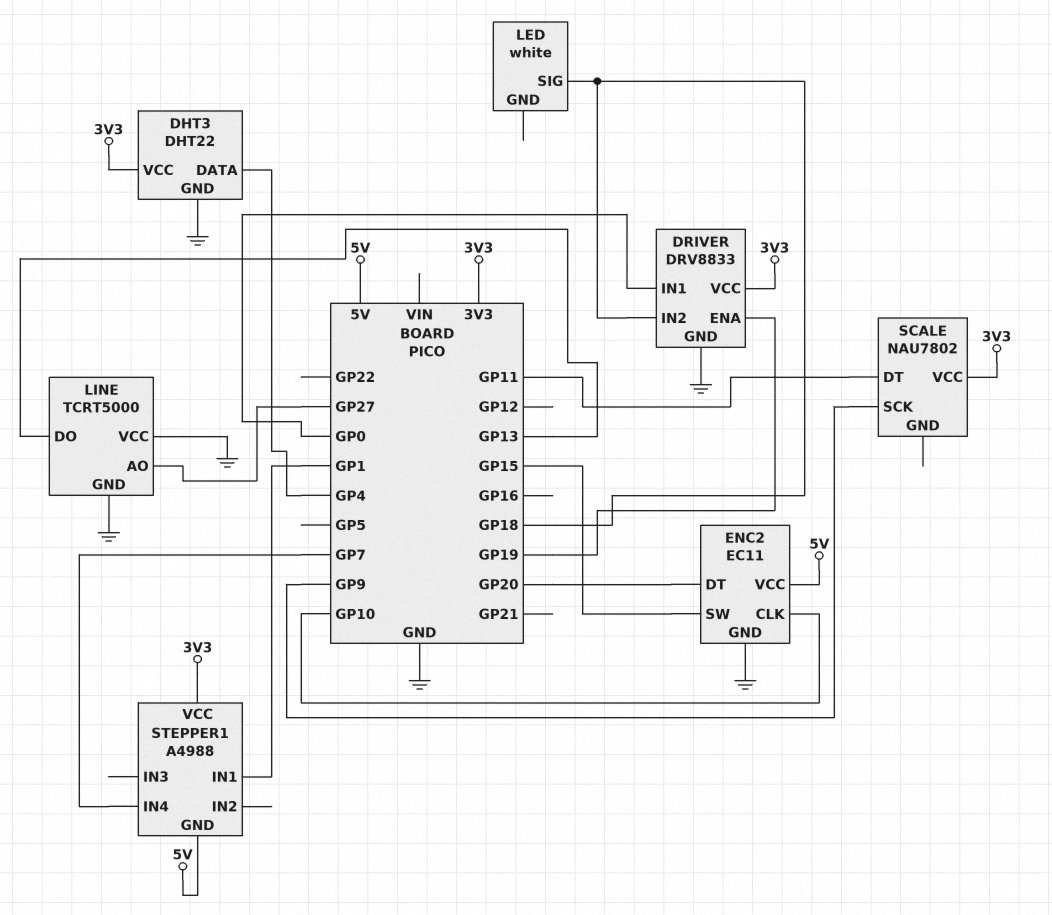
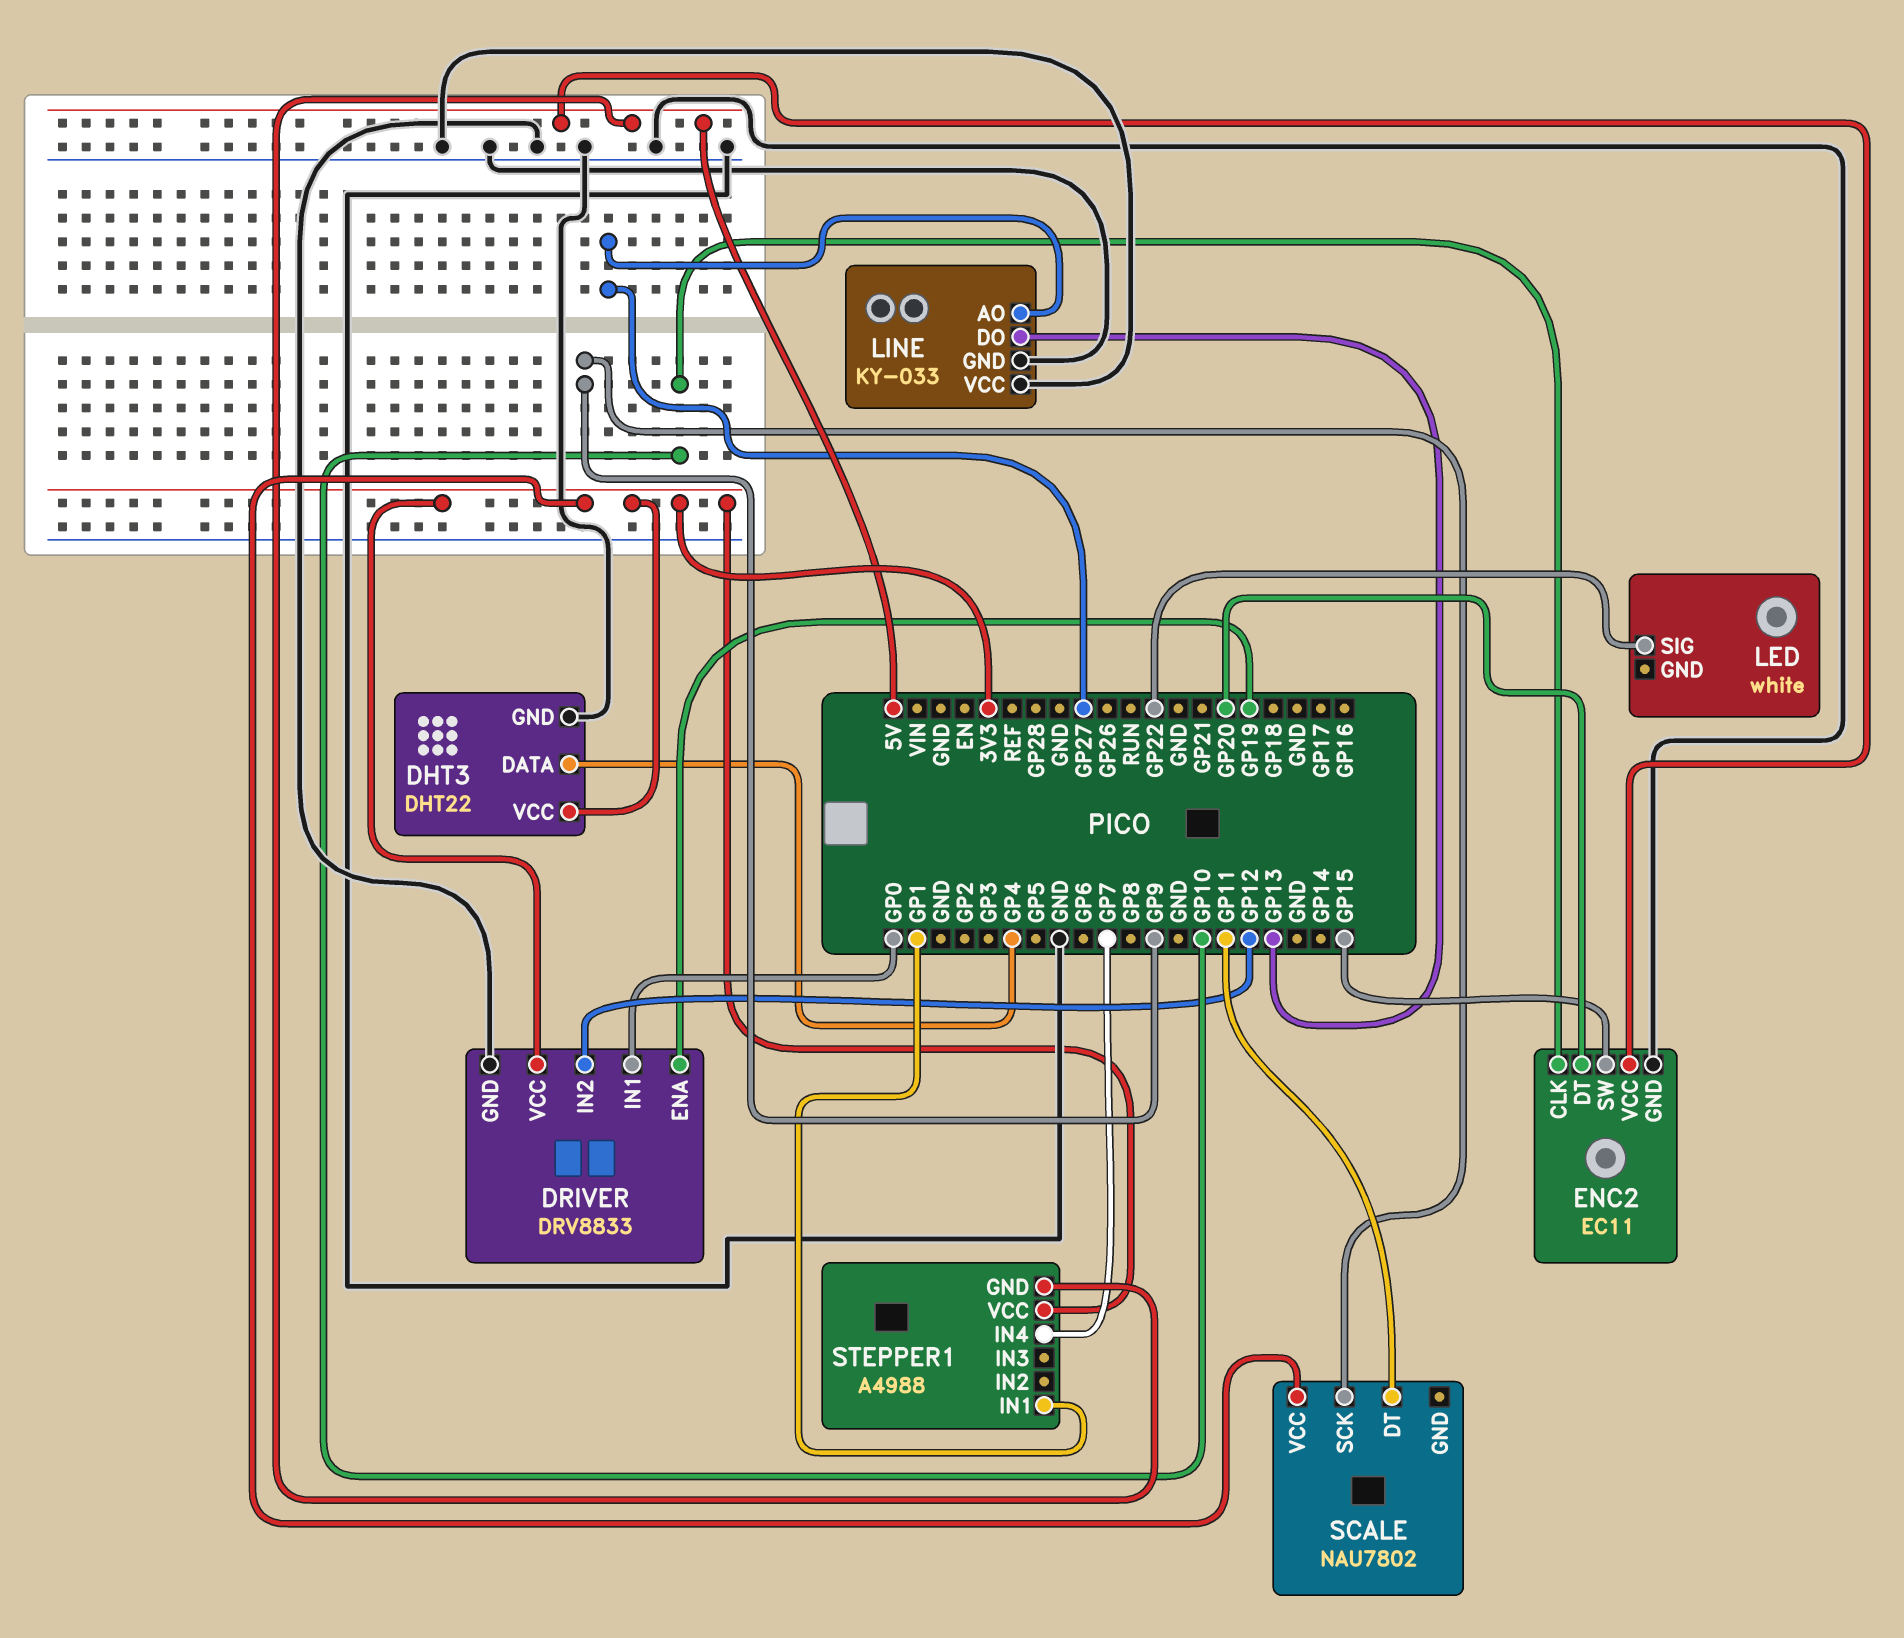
DRIVER pin IN2: GP18 -> GP12
LED pin SIG: GP18 -> GP22
LINE: TCRT5000 -> KY-033

